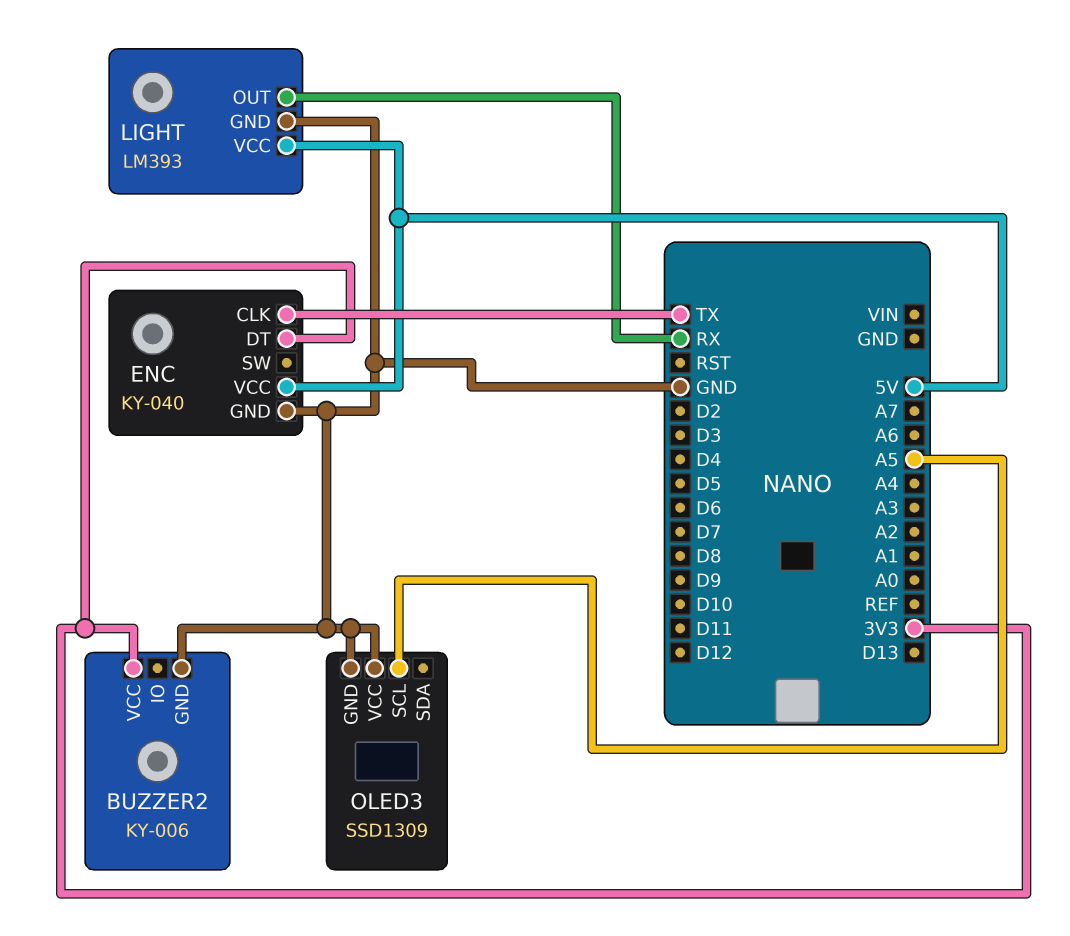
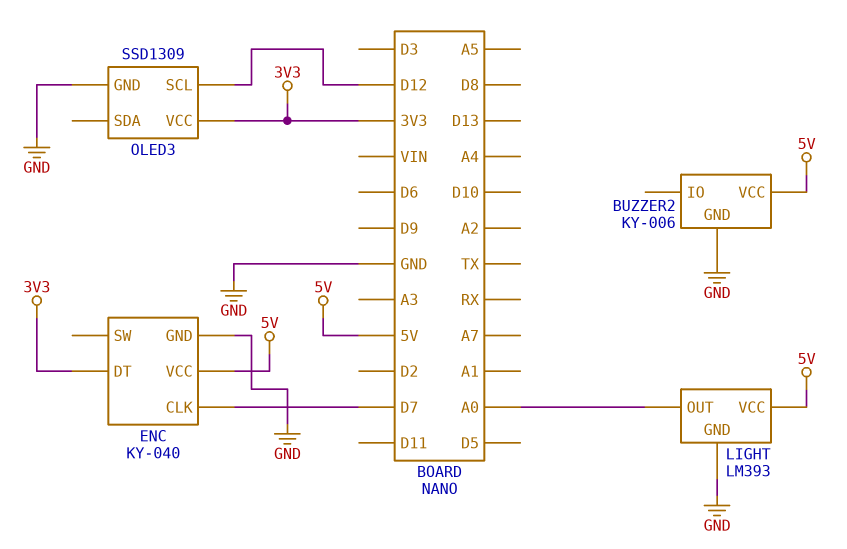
BUZZER2 pin VCC: 3V3 -> 5V
ENC pin CLK: TX -> D7
LIGHT pin OUT: RX -> A0
OLED3 pin SCL: A5 -> D12
OLED3 pin VCC: GND -> 3V3

